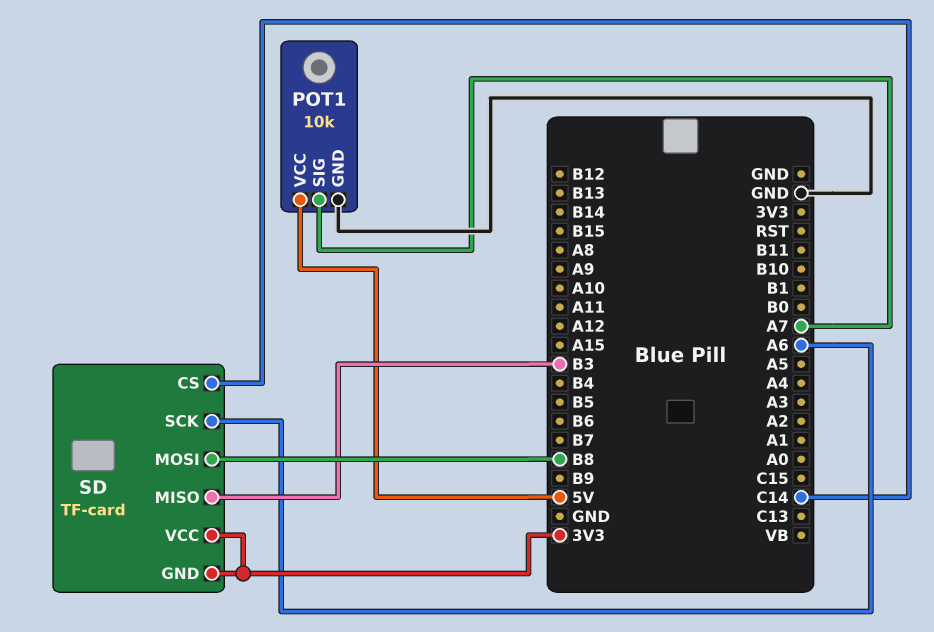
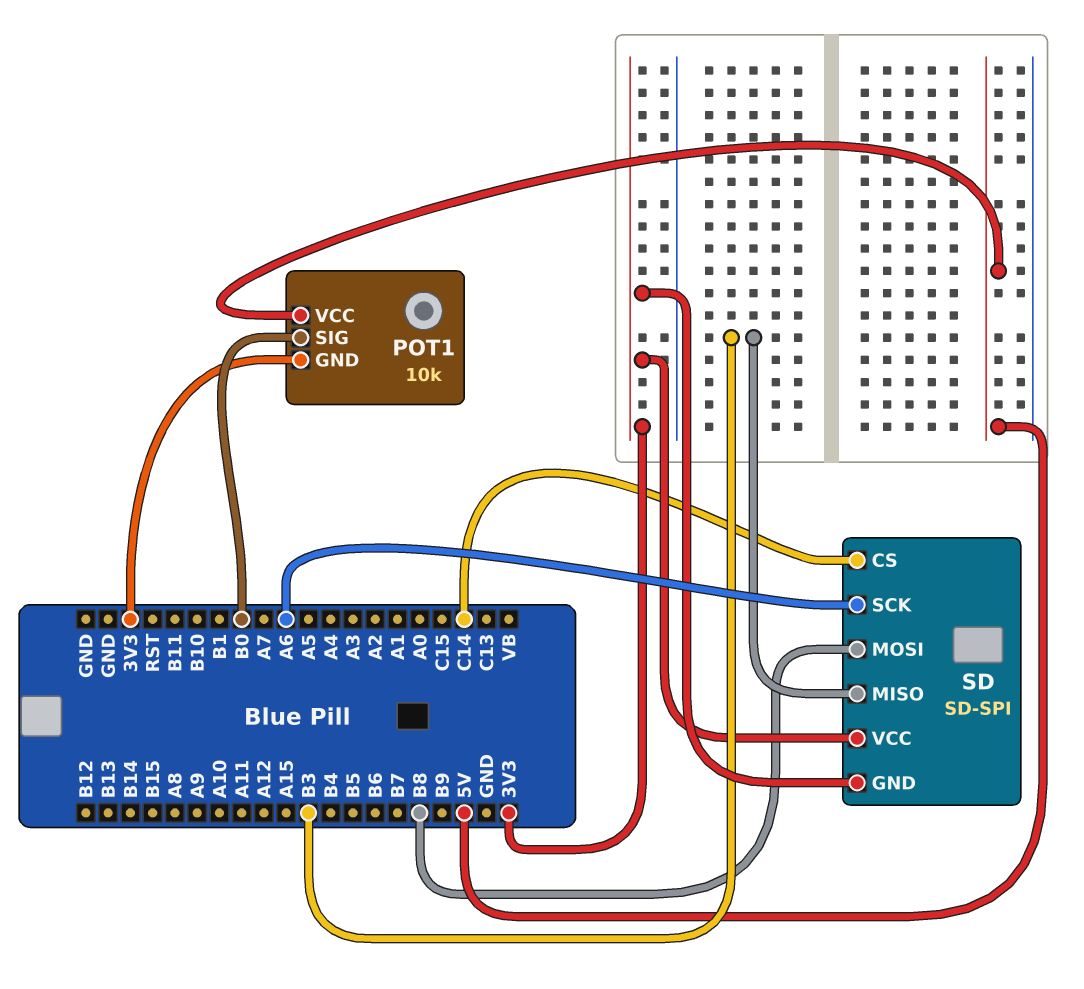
POT1 pin GND: GND -> 3V3
POT1 pin SIG: A7 -> B0
SD: TF-card -> SD-SPI

